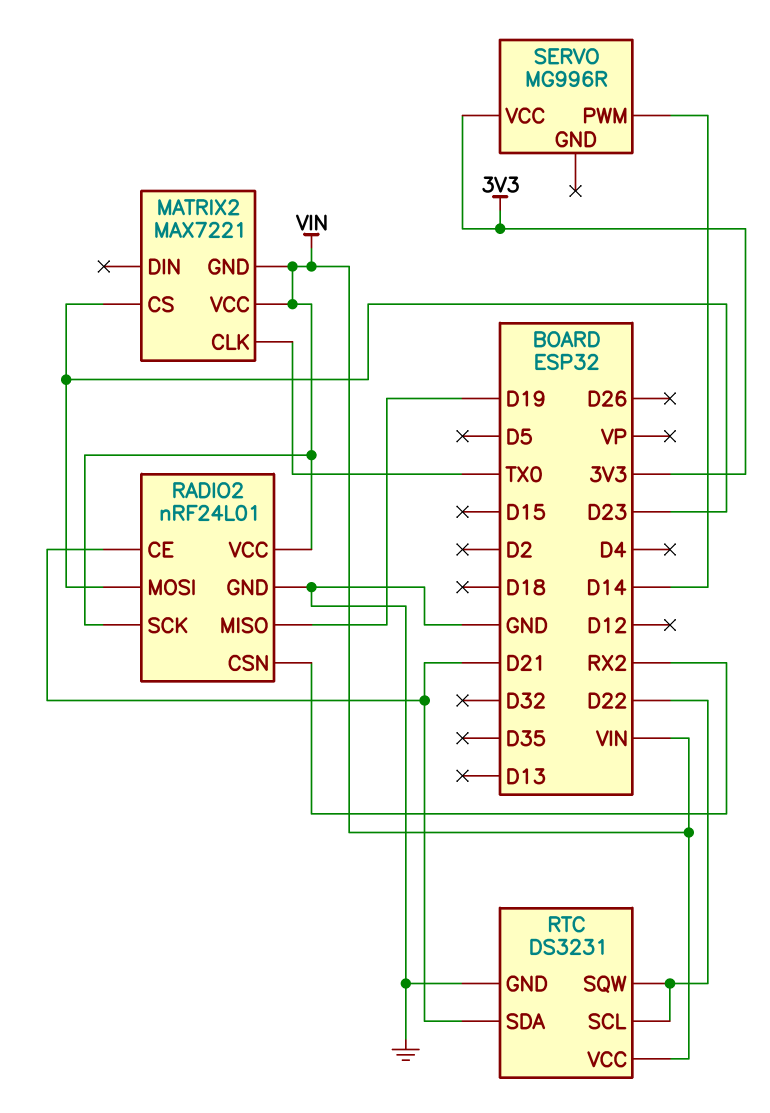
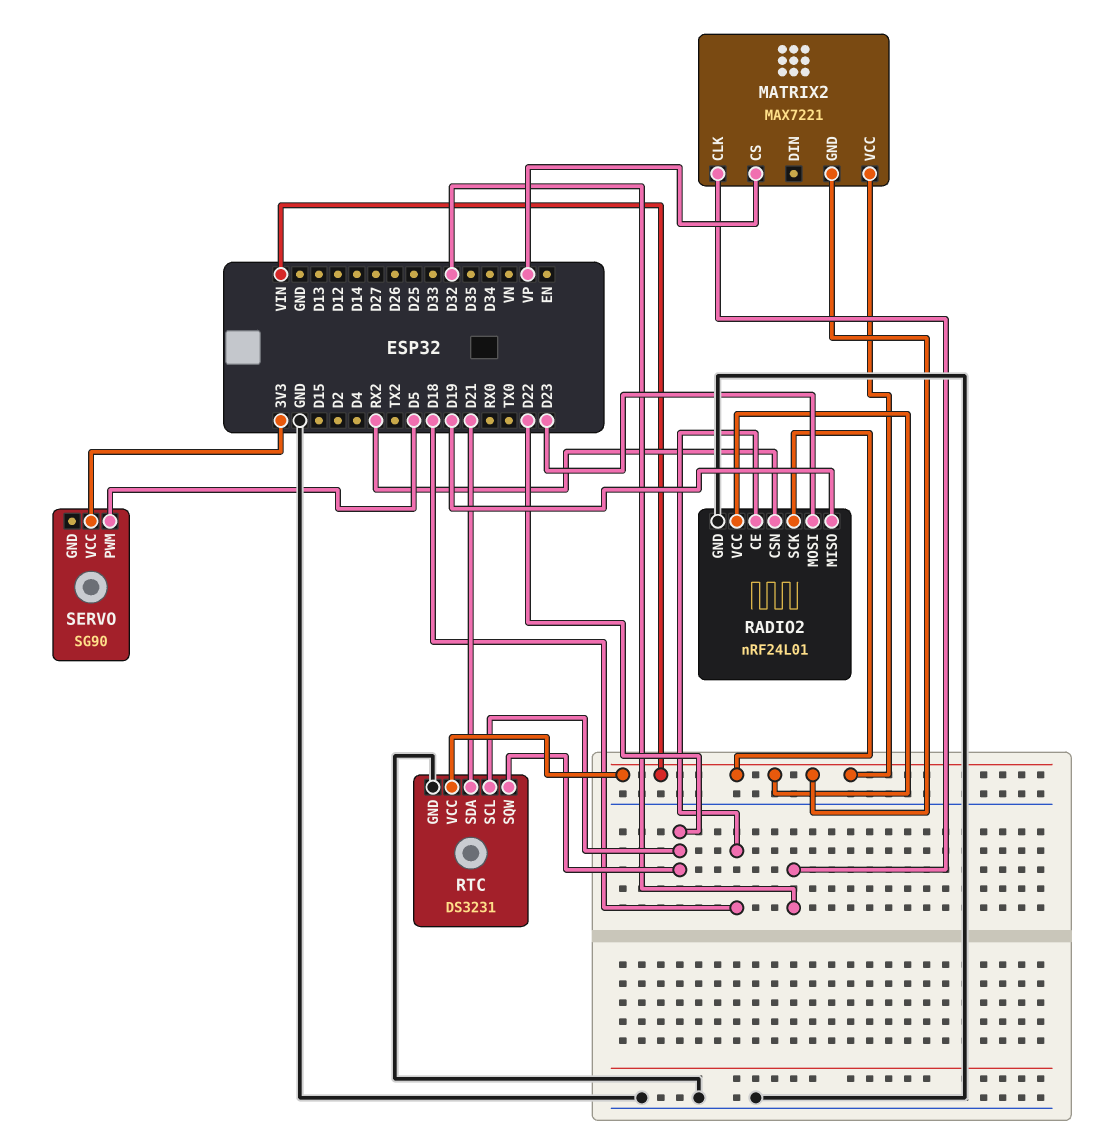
MATRIX2 pin CLK: TX0 -> D32
MATRIX2 pin CS: D23 -> VP
RADIO2 pin CE: D21 -> D18
SERVO: MG996R -> SG90
SERVO pin PWM: D14 -> D5

